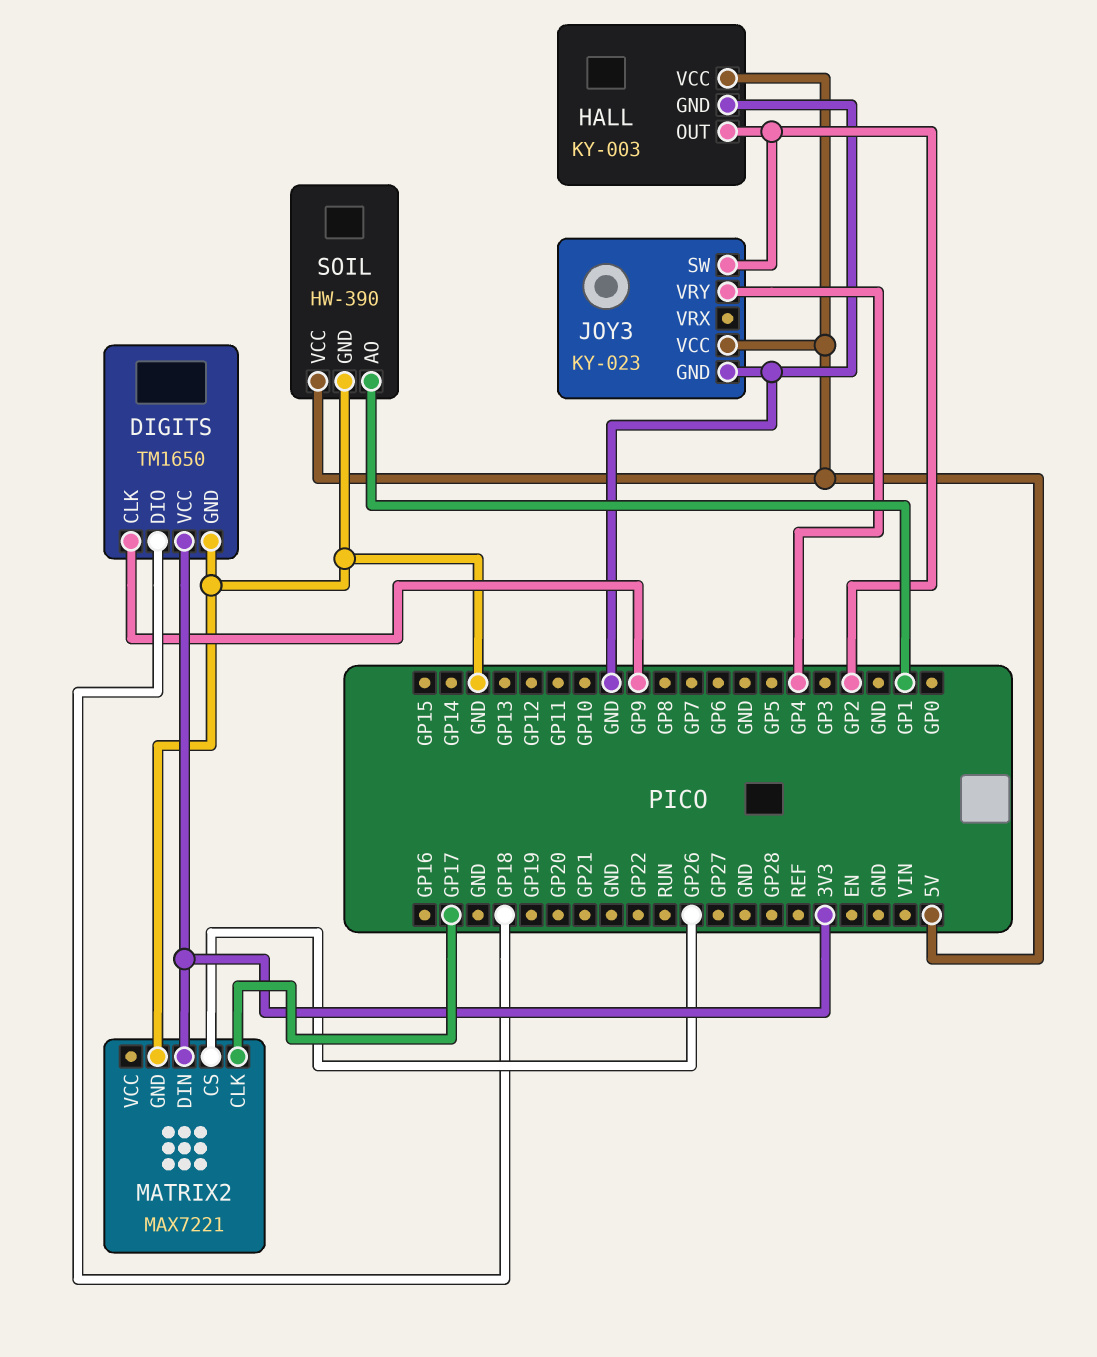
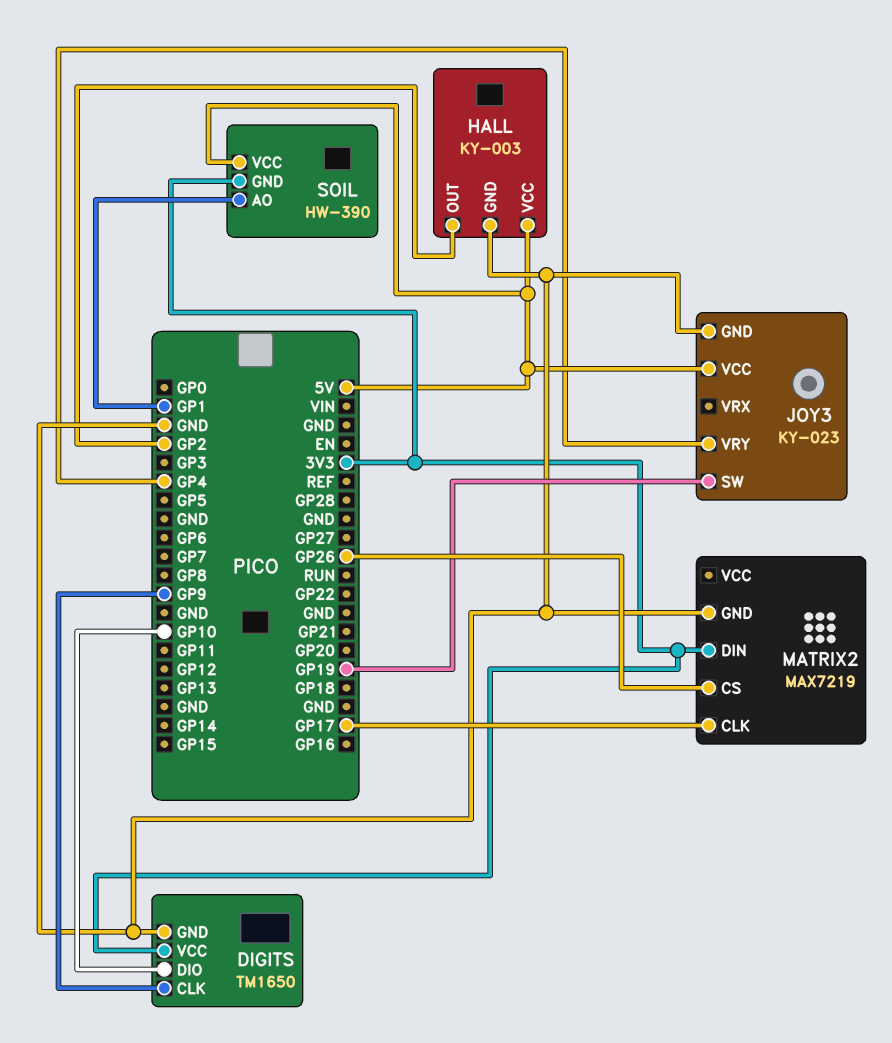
DIGITS pin DIO: GP18 -> GP10
JOY3 pin SW: GP2 -> GP19
MATRIX2: MAX7221 -> MAX7219
SOIL pin GND: GND -> 3V3

